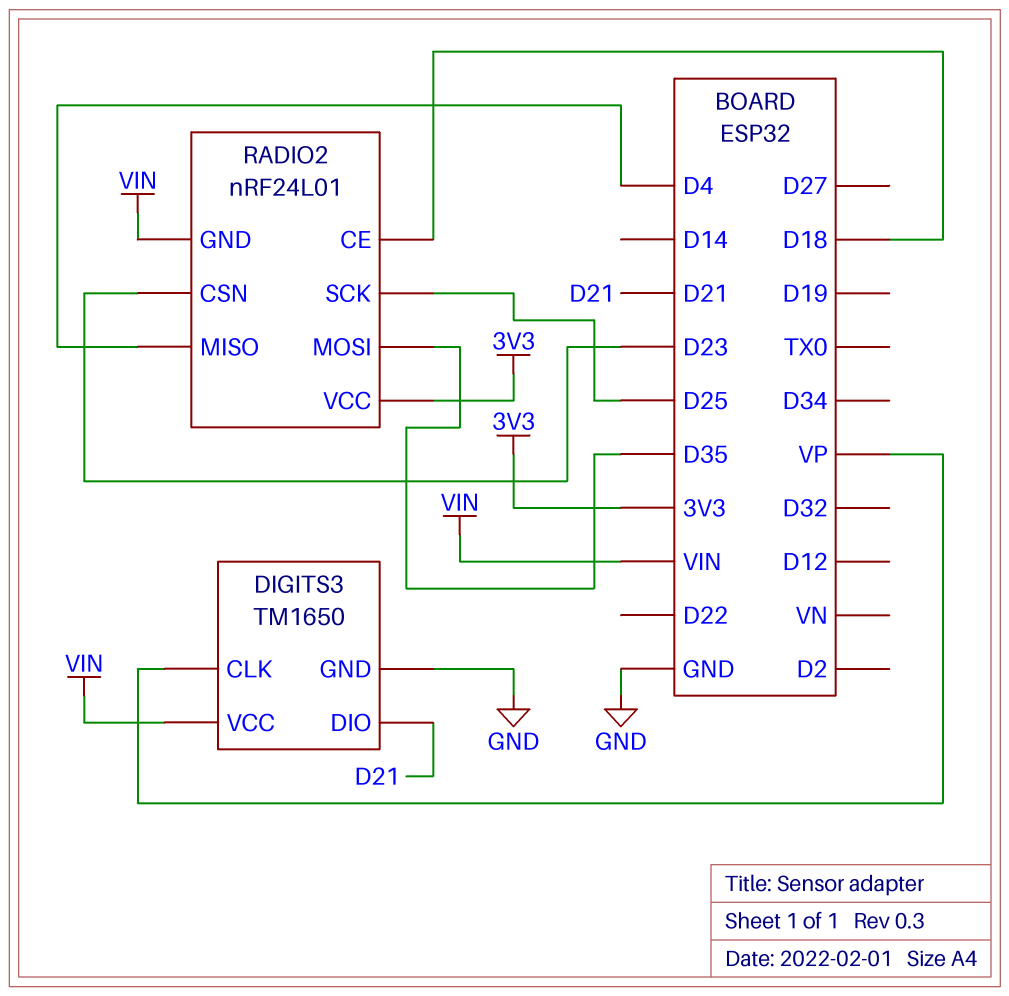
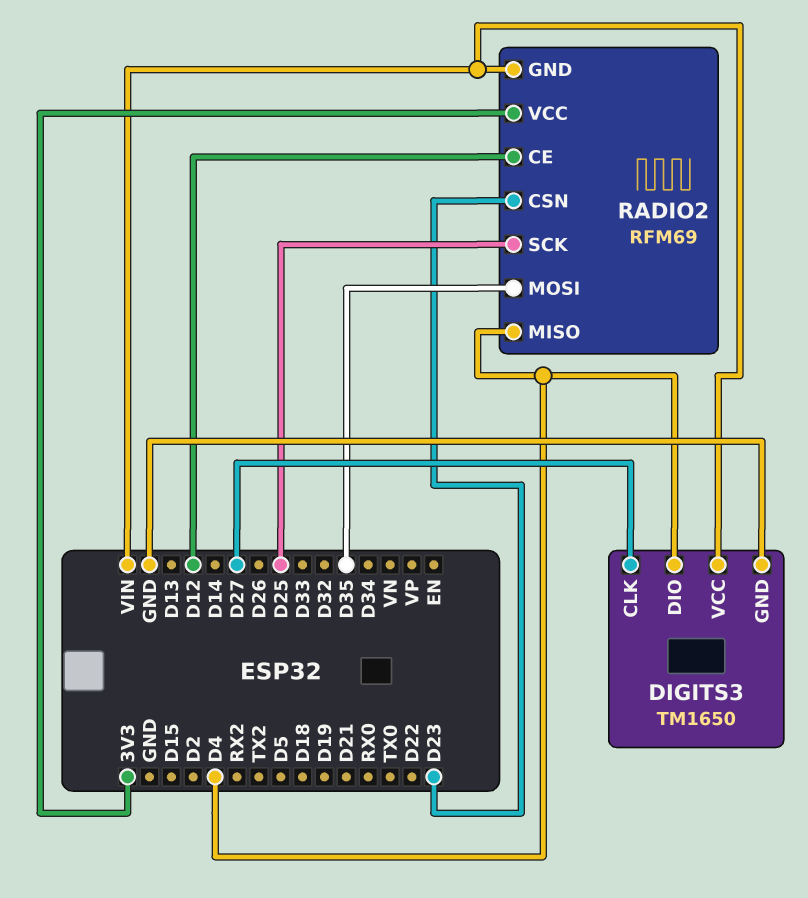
DIGITS3 pin CLK: VP -> D27
DIGITS3 pin DIO: D21 -> D4
RADIO2: nRF24L01 -> RFM69
RADIO2 pin CE: D18 -> D12

